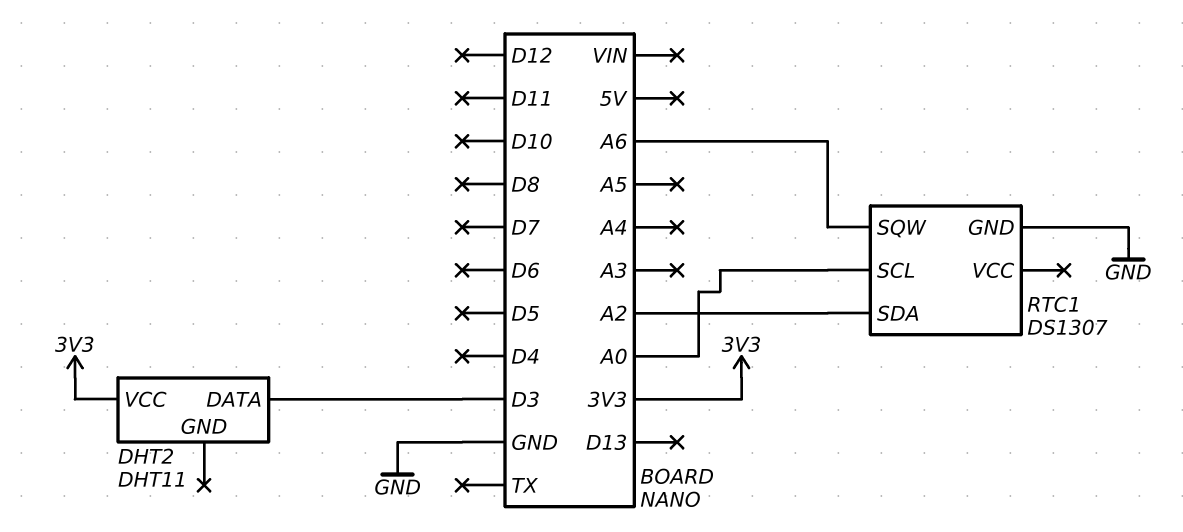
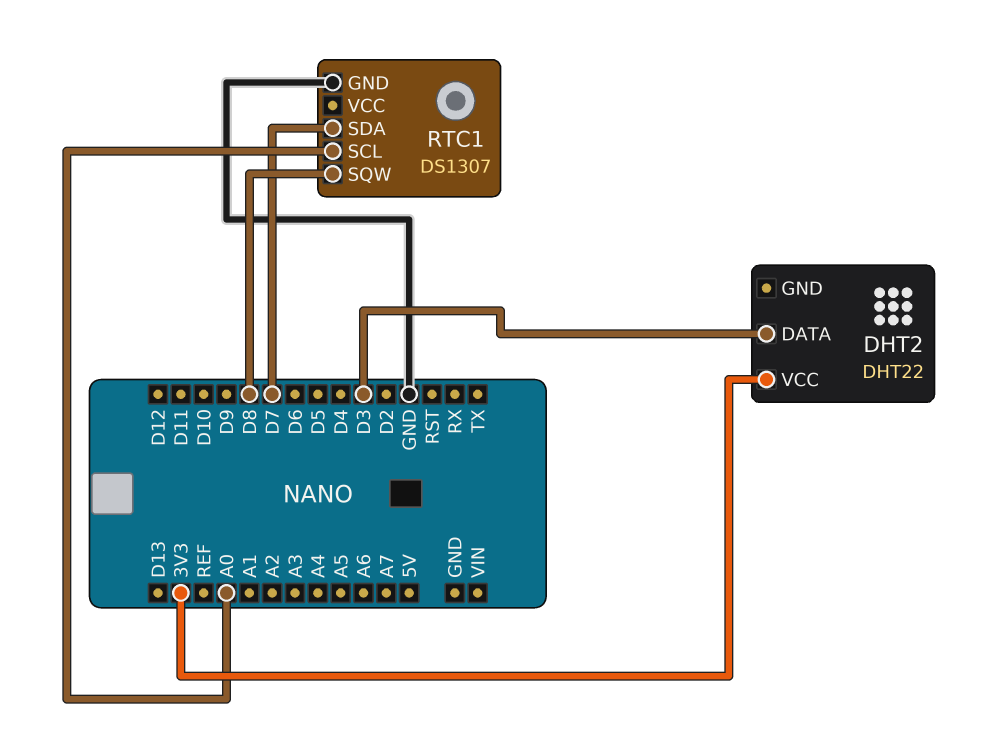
DHT2: DHT11 -> DHT22
RTC1 pin SDA: A2 -> D7
RTC1 pin SQW: A6 -> D8

